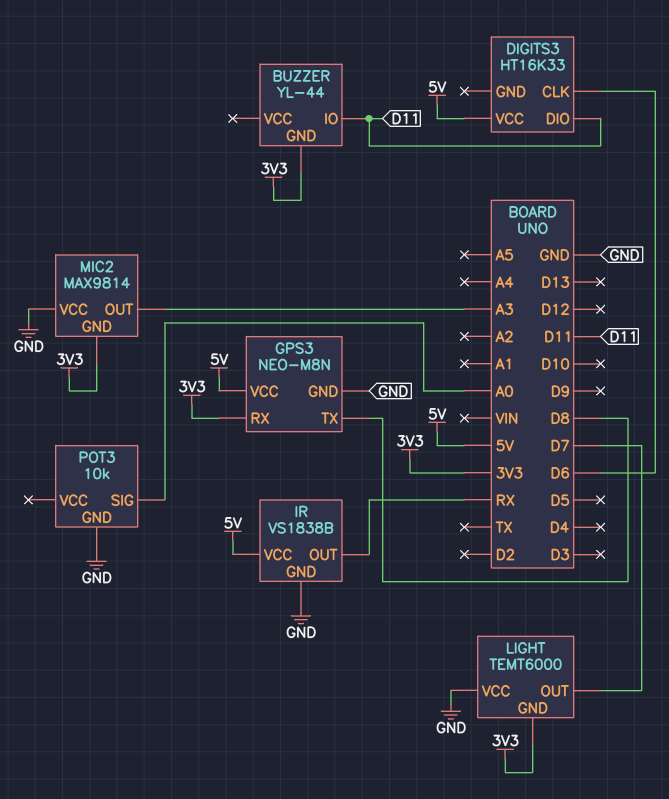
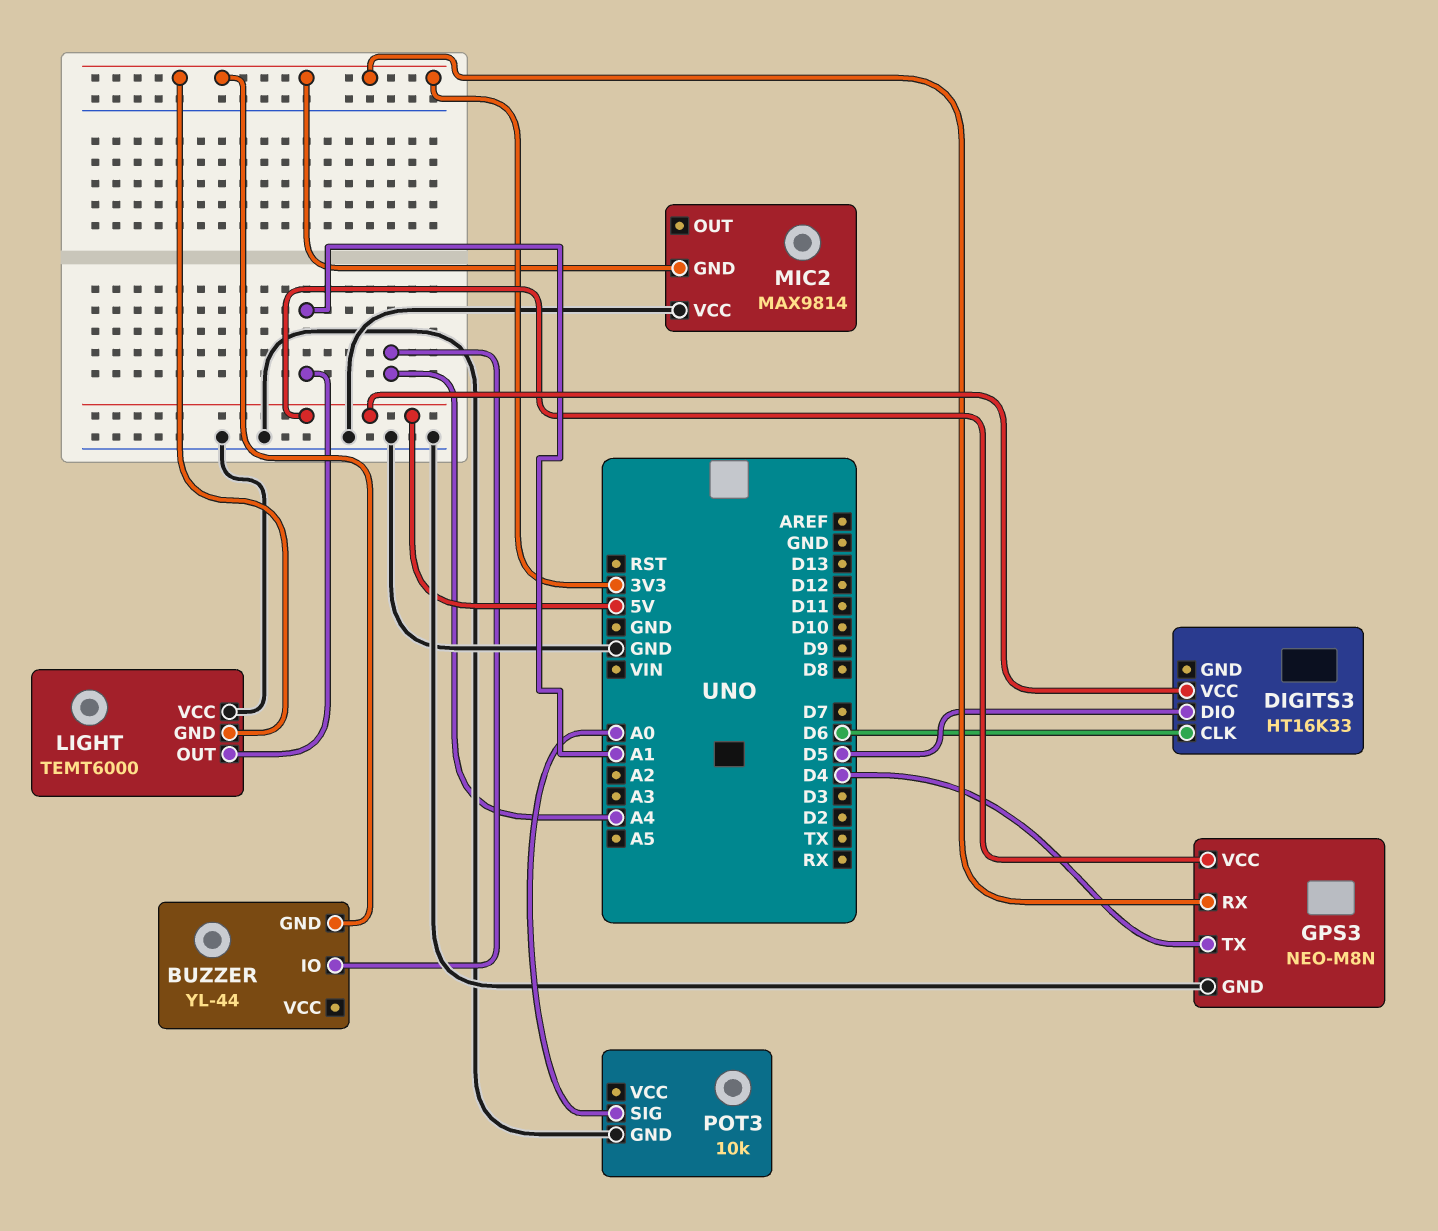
BUZZER pin IO: D11 -> A4
DIGITS3 pin DIO: D11 -> D5
GPS3 pin TX: D8 -> D4
IR: VS1838B -> none
IR pin GND: GND -> none
IR pin OUT: RX -> none
IR pin VCC: 5V -> none
LIGHT pin OUT: D7 -> A1
MIC2 pin OUT: A3 -> none

